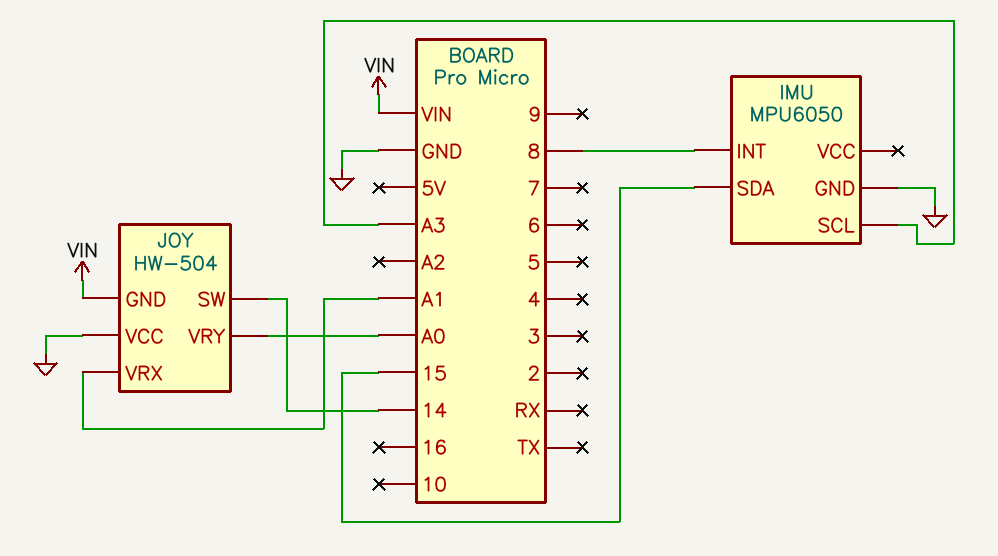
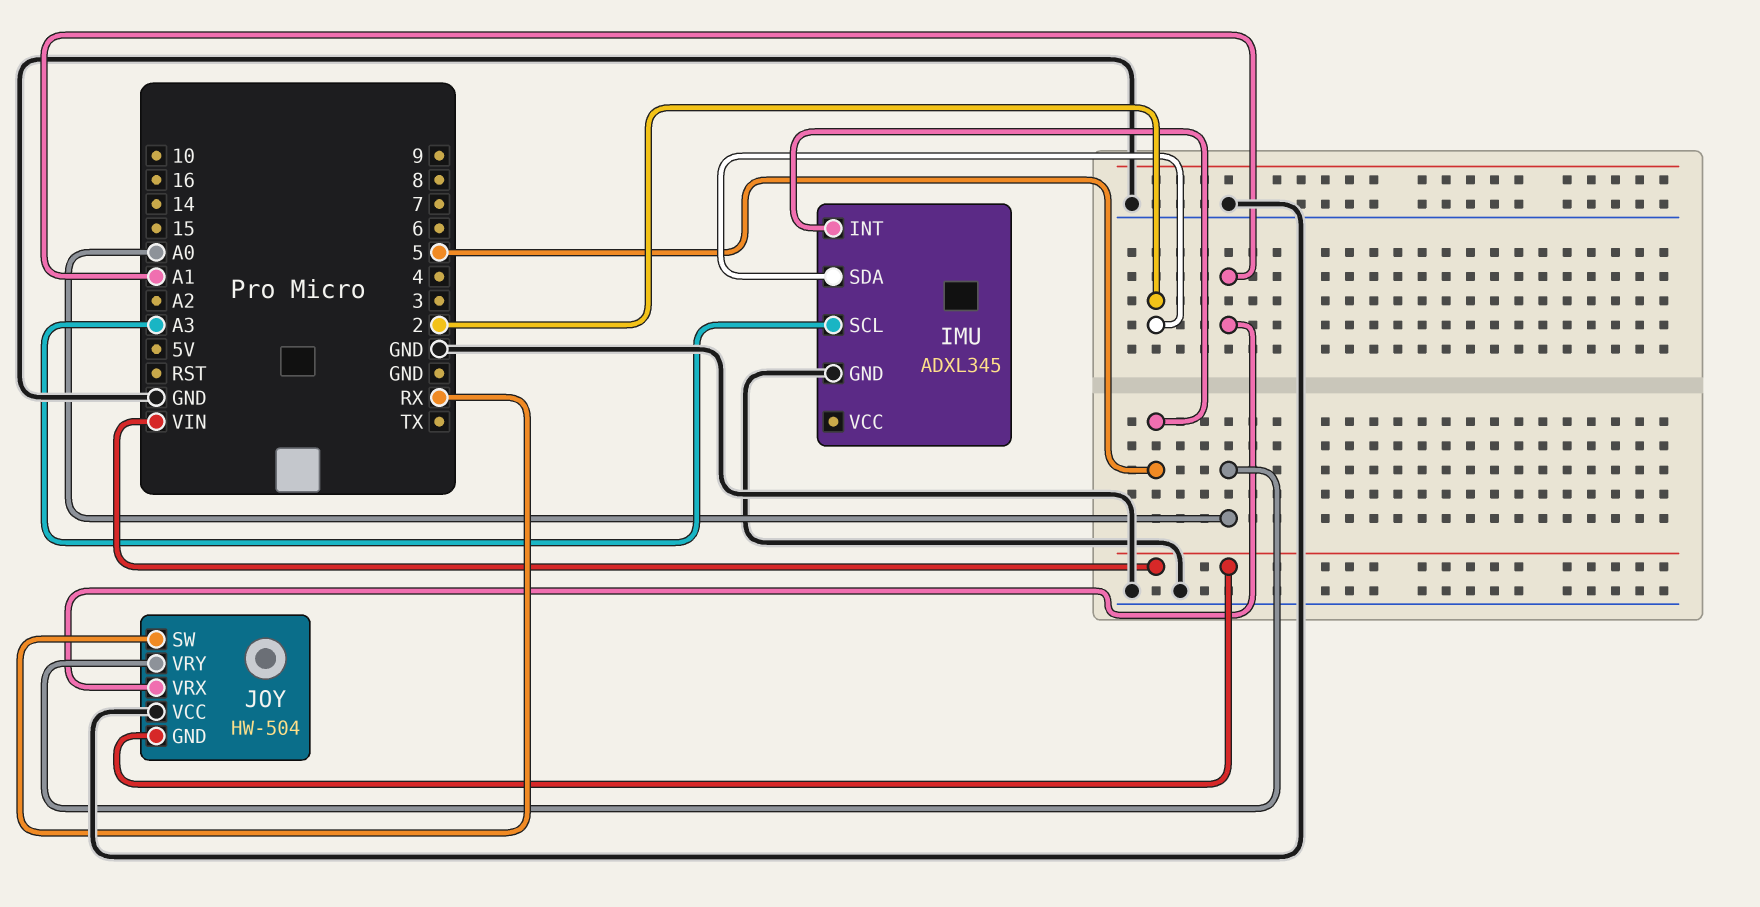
IMU: MPU6050 -> ADXL345
IMU pin INT: 8 -> 5
IMU pin SDA: 15 -> 2
JOY pin SW: 14 -> RX

